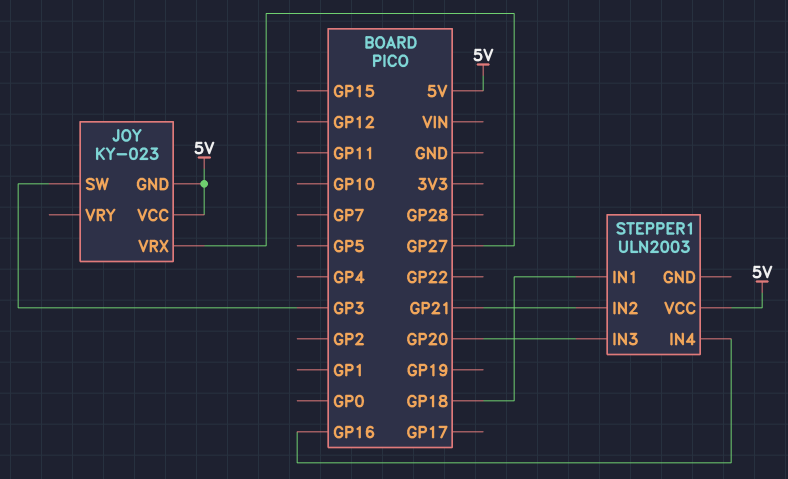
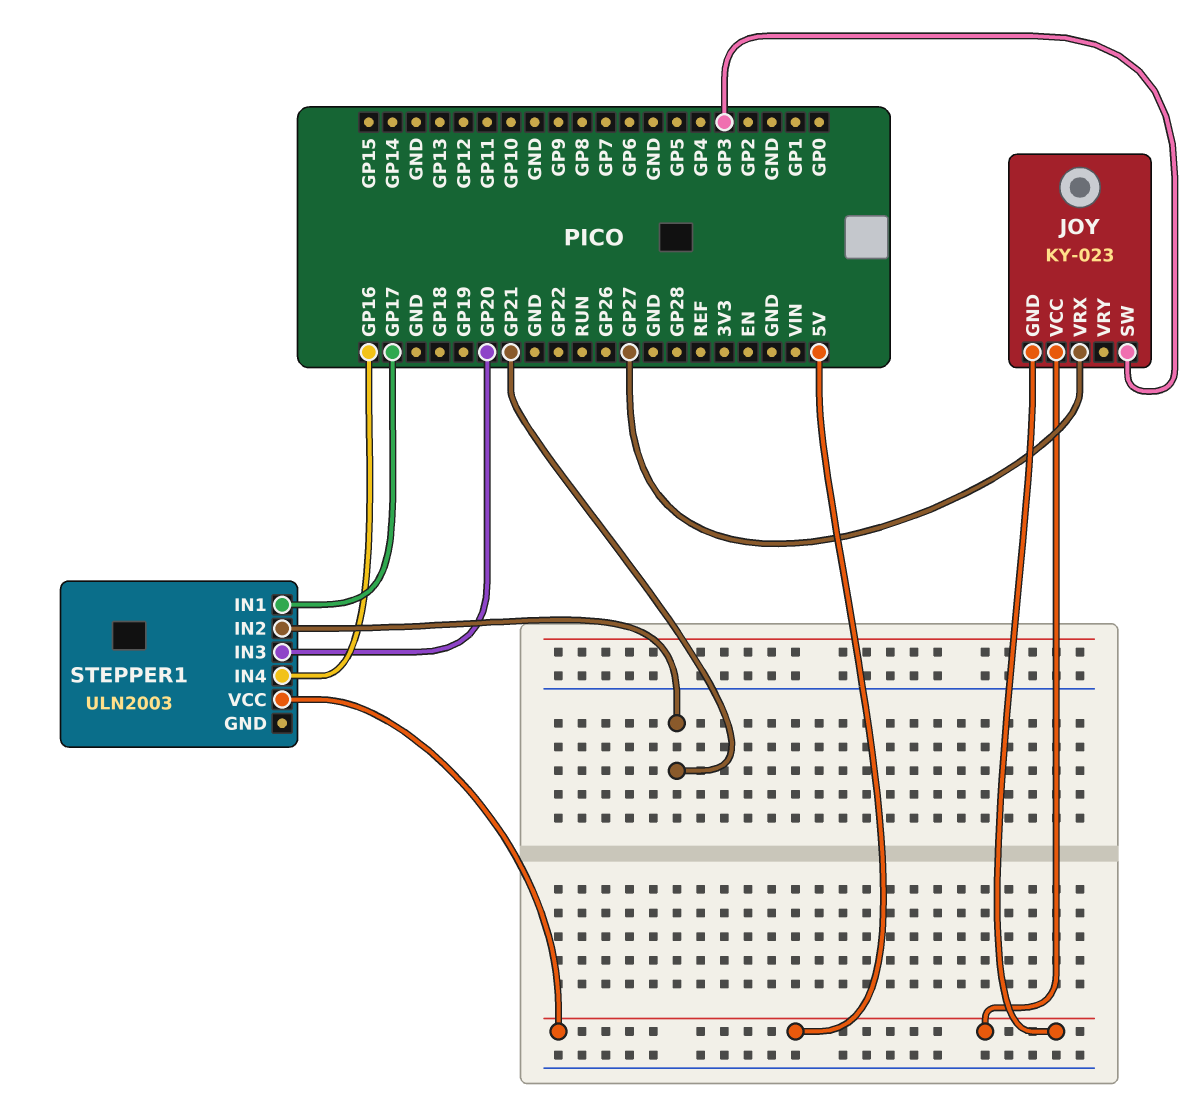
STEPPER1 pin IN1: GP18 -> GP17

